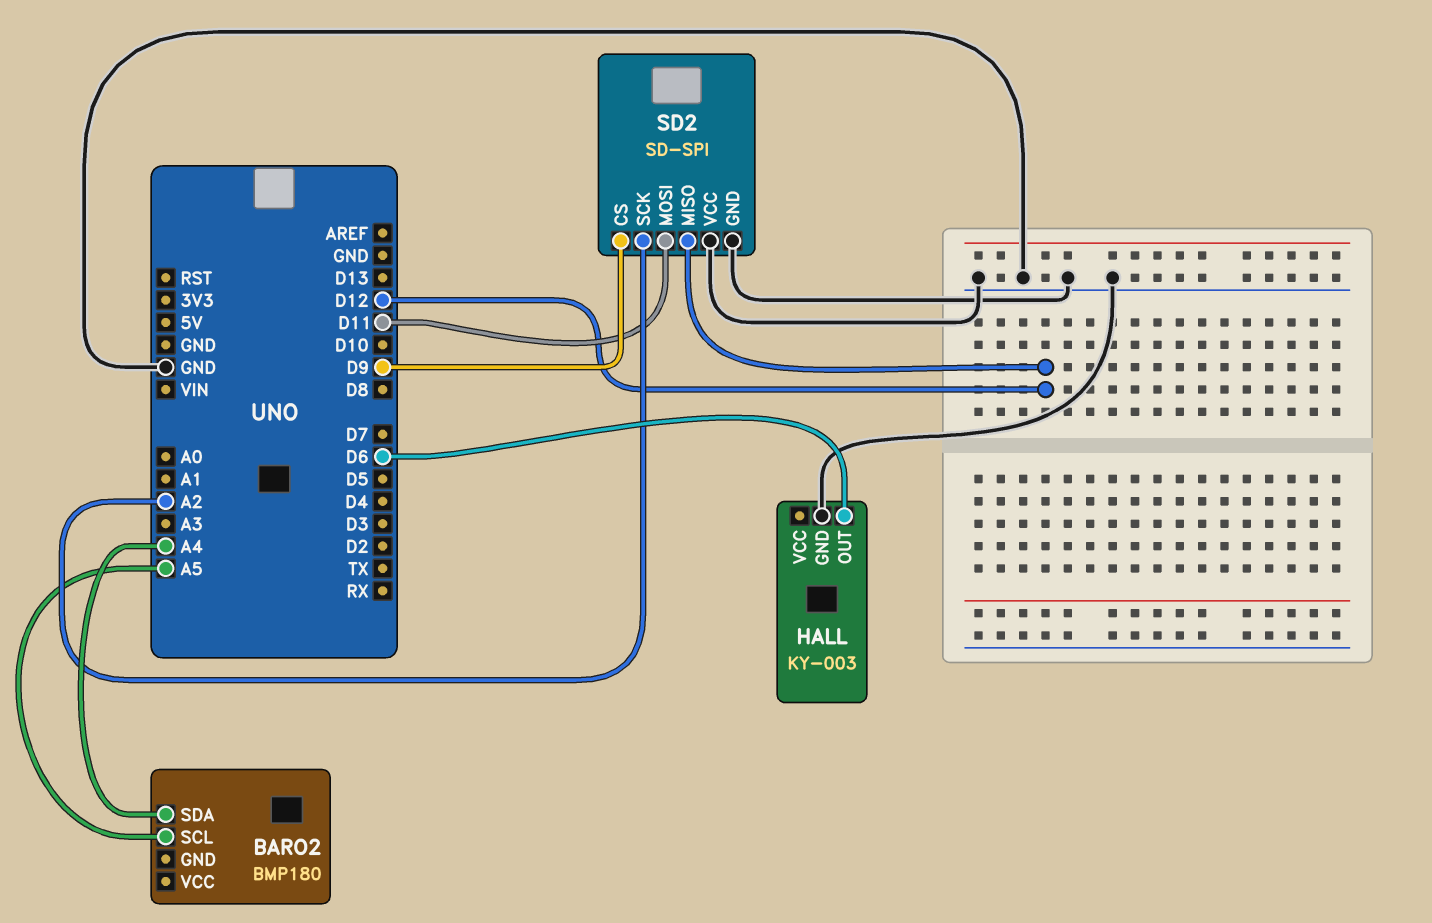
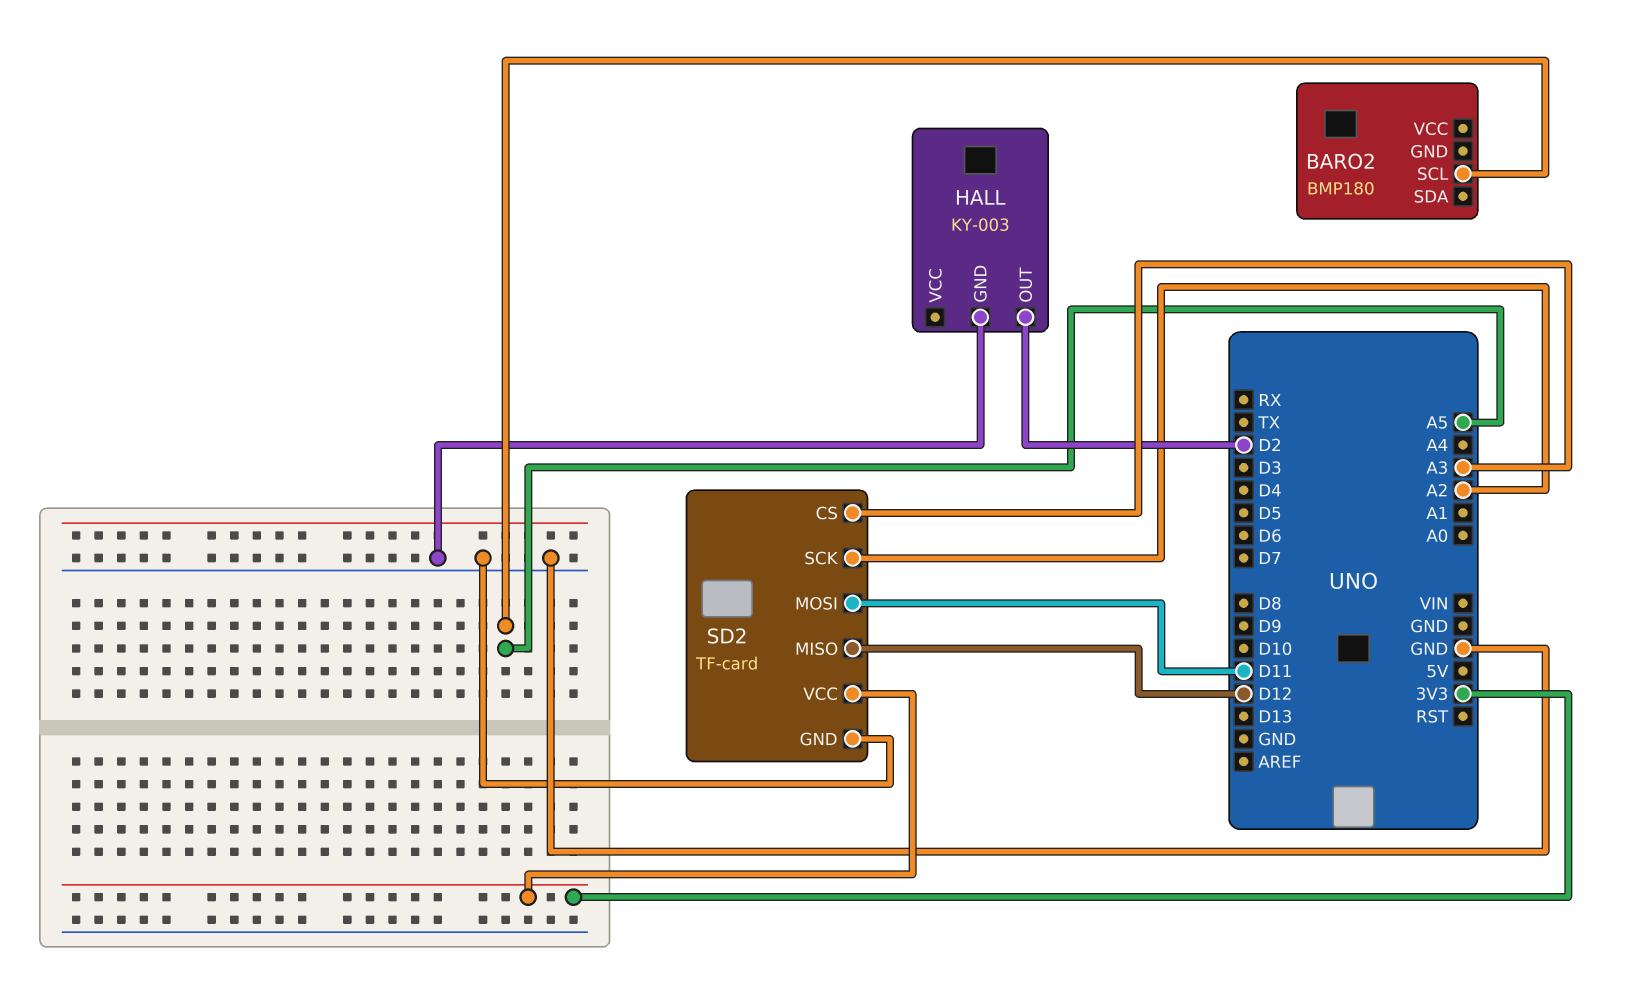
BARO2 pin SDA: A4 -> none
HALL pin OUT: D6 -> D2
SD2: SD-SPI -> TF-card
SD2 pin CS: D9 -> A3
SD2 pin VCC: GND -> 3V3

